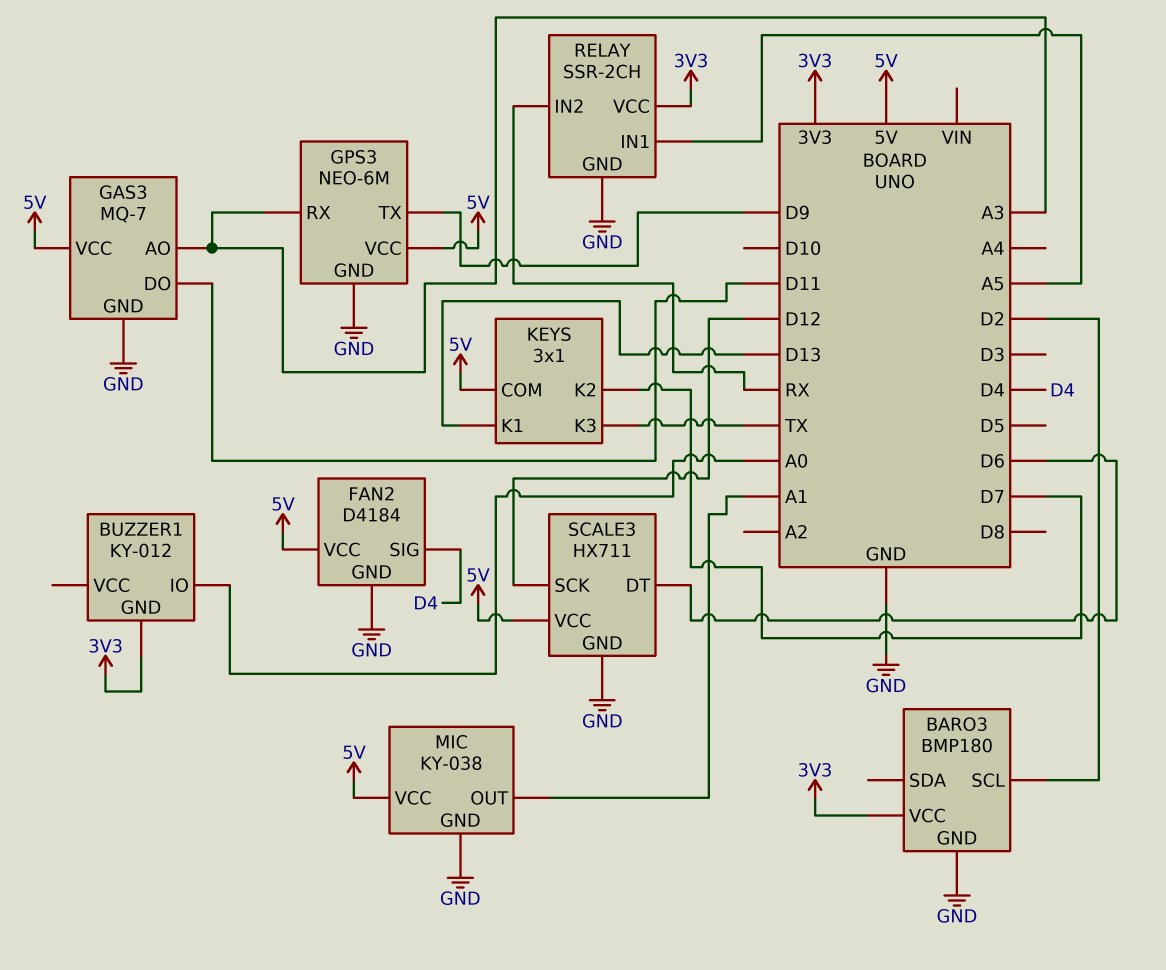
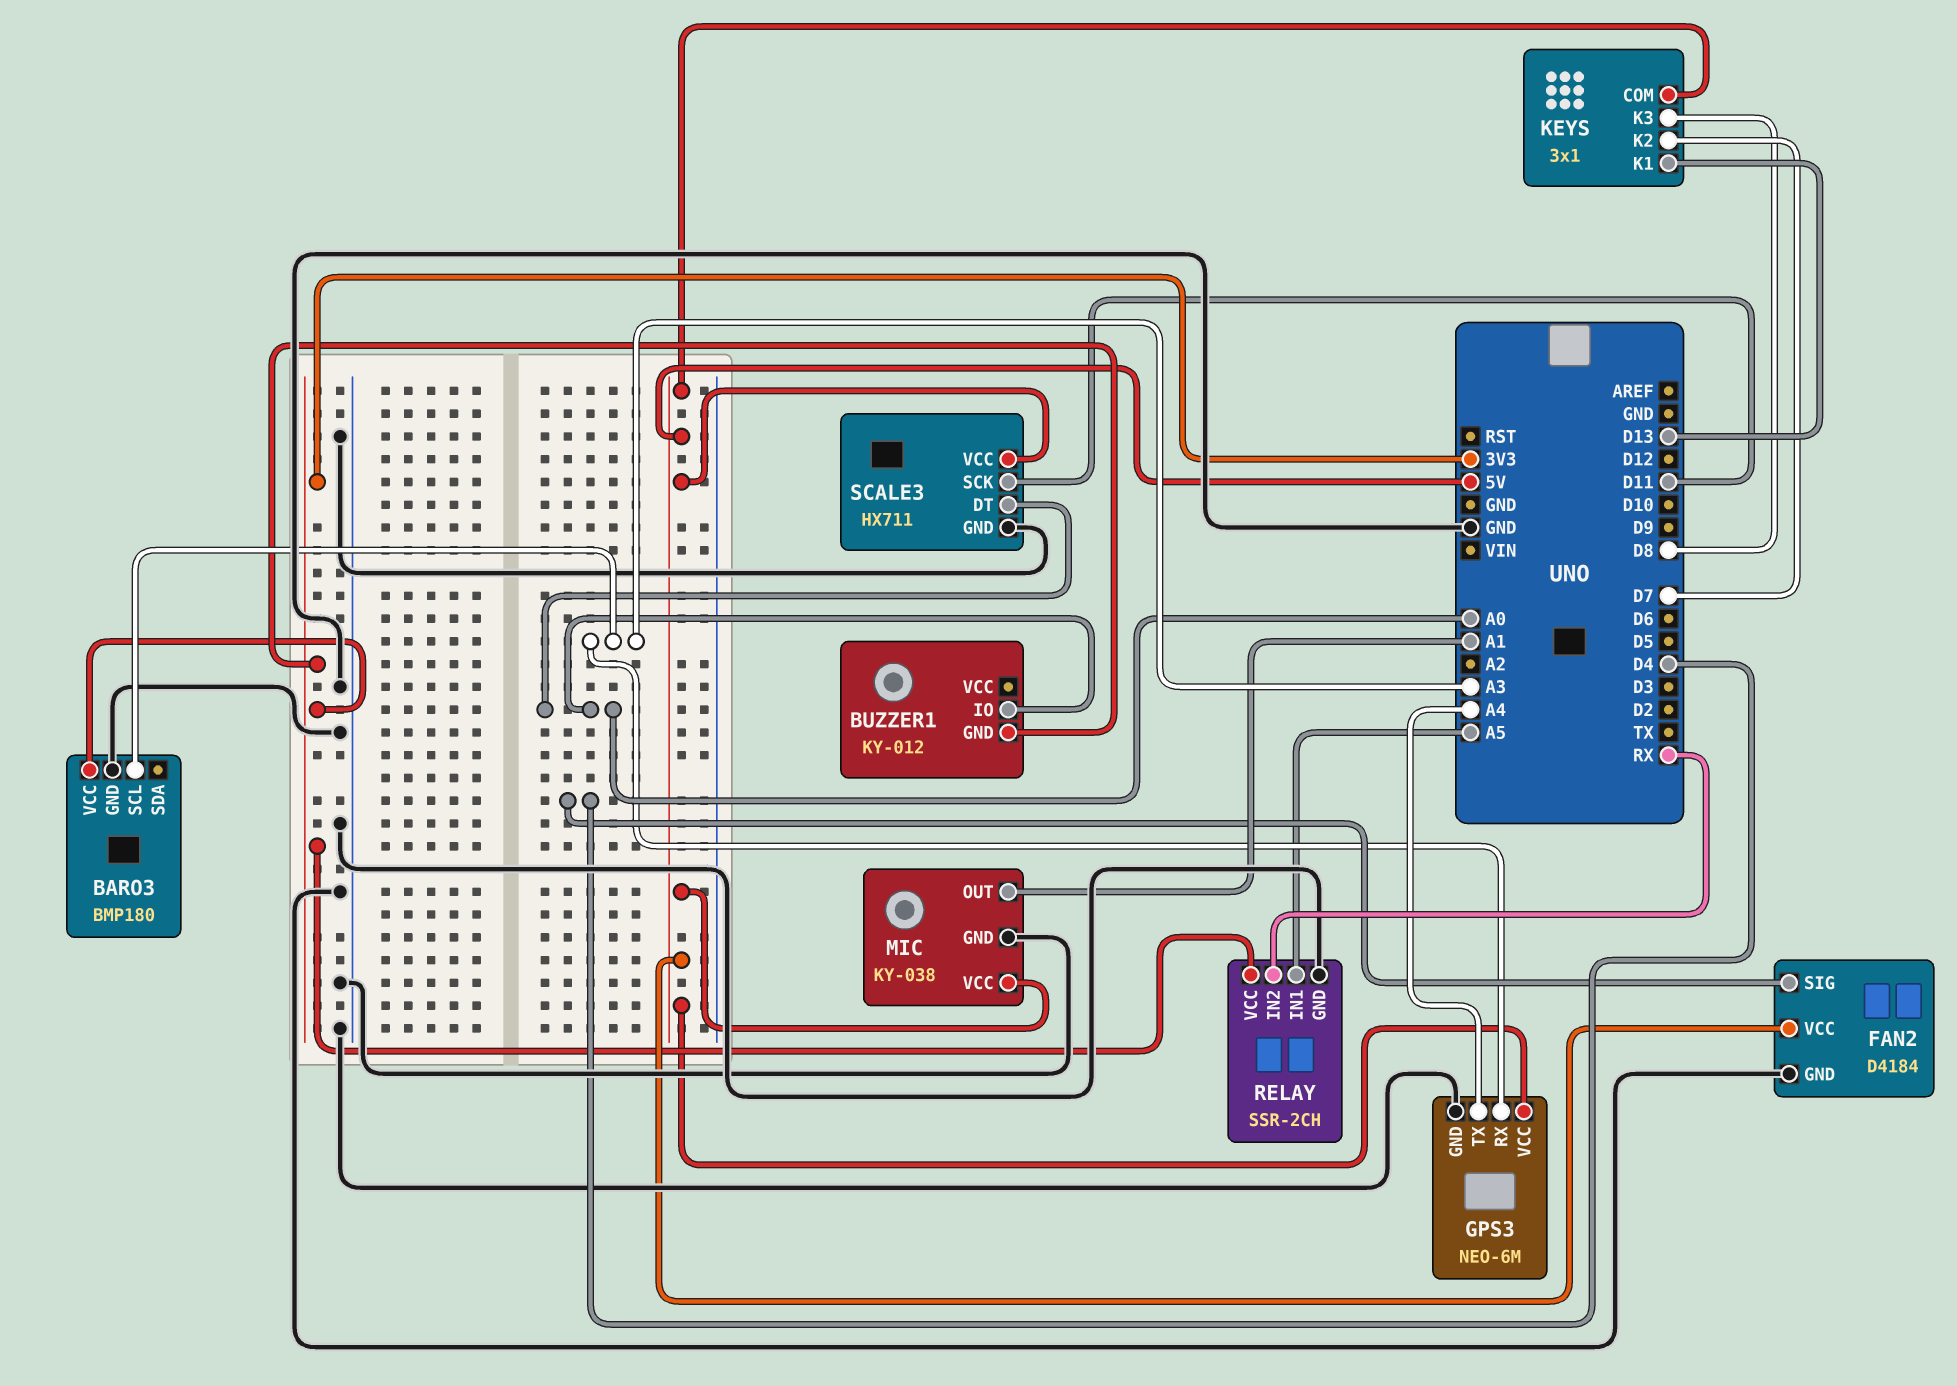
BARO3 pin SCL: D2 -> A3
GAS3: MQ-7 -> none
GAS3 pin AO: A3 -> none
GAS3 pin DO: D11 -> none
GAS3 pin GND: GND -> none
GAS3 pin VCC: 5V -> none
GPS3 pin TX: D9 -> A4
KEYS pin K3: TX -> D8
SCALE3 pin DT: D6 -> A0
SCALE3 pin SCK: D12 -> D11

